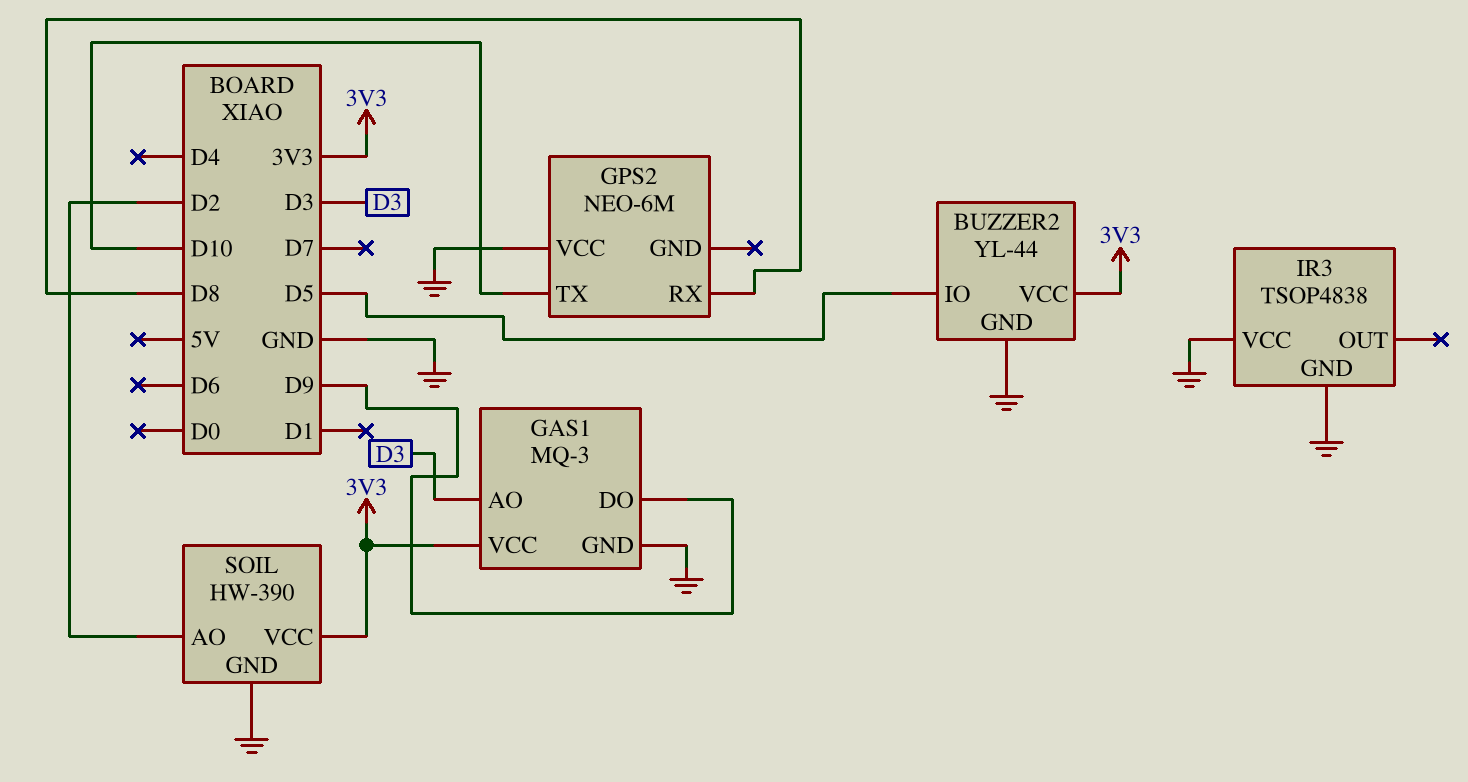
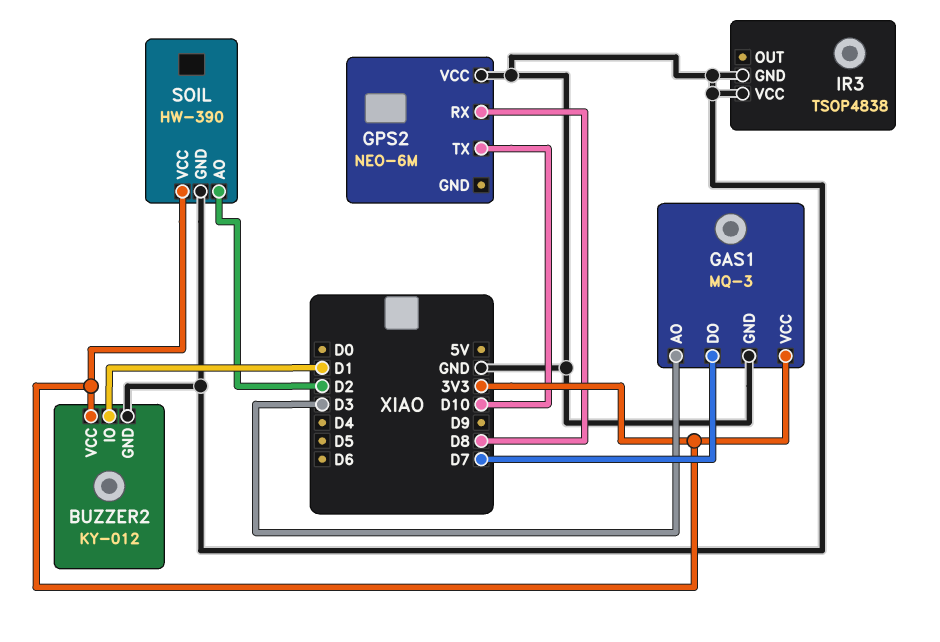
BUZZER2: YL-44 -> KY-012
BUZZER2 pin IO: D5 -> D1
GAS1 pin DO: D9 -> D7

